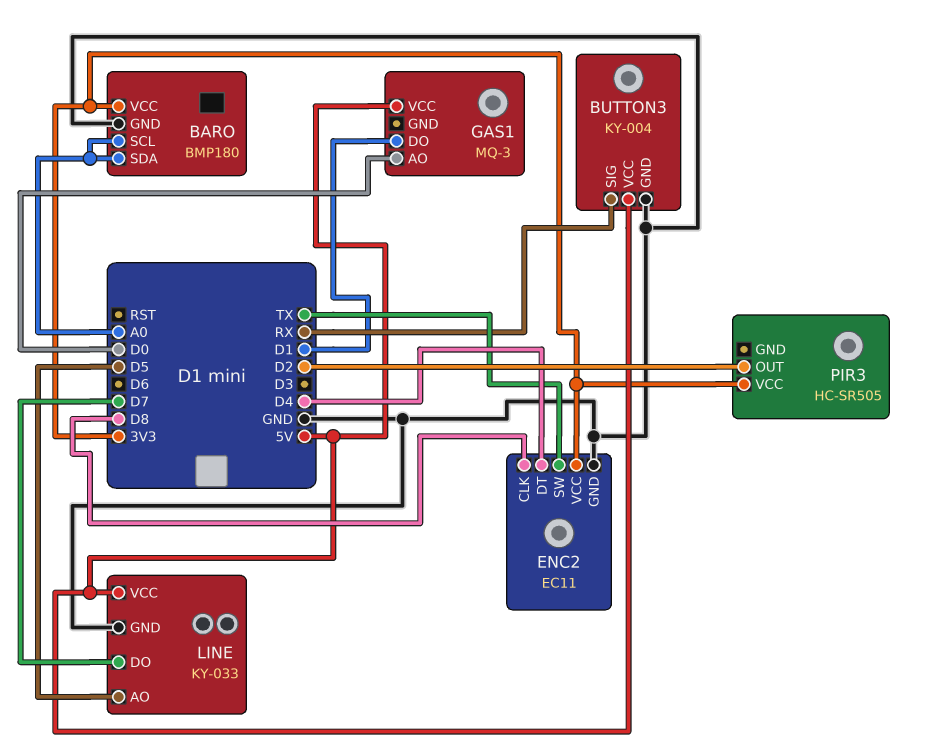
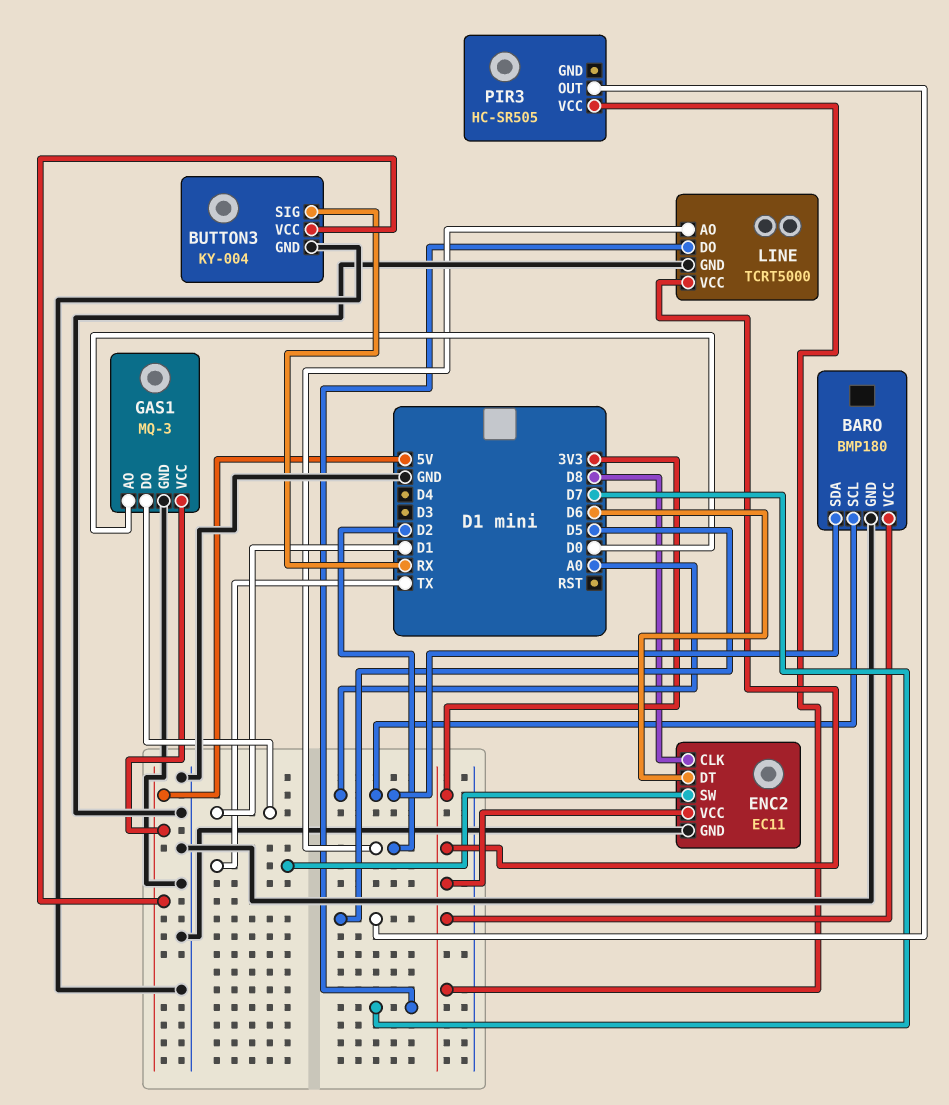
ENC2 pin DT: D4 -> D6
GAS1 pin GND: none -> GND
LINE: KY-033 -> TCRT5000
LINE pin AO: D5 -> D2
LINE pin VCC: 5V -> 3V3
PIR3 pin OUT: D2 -> D5

